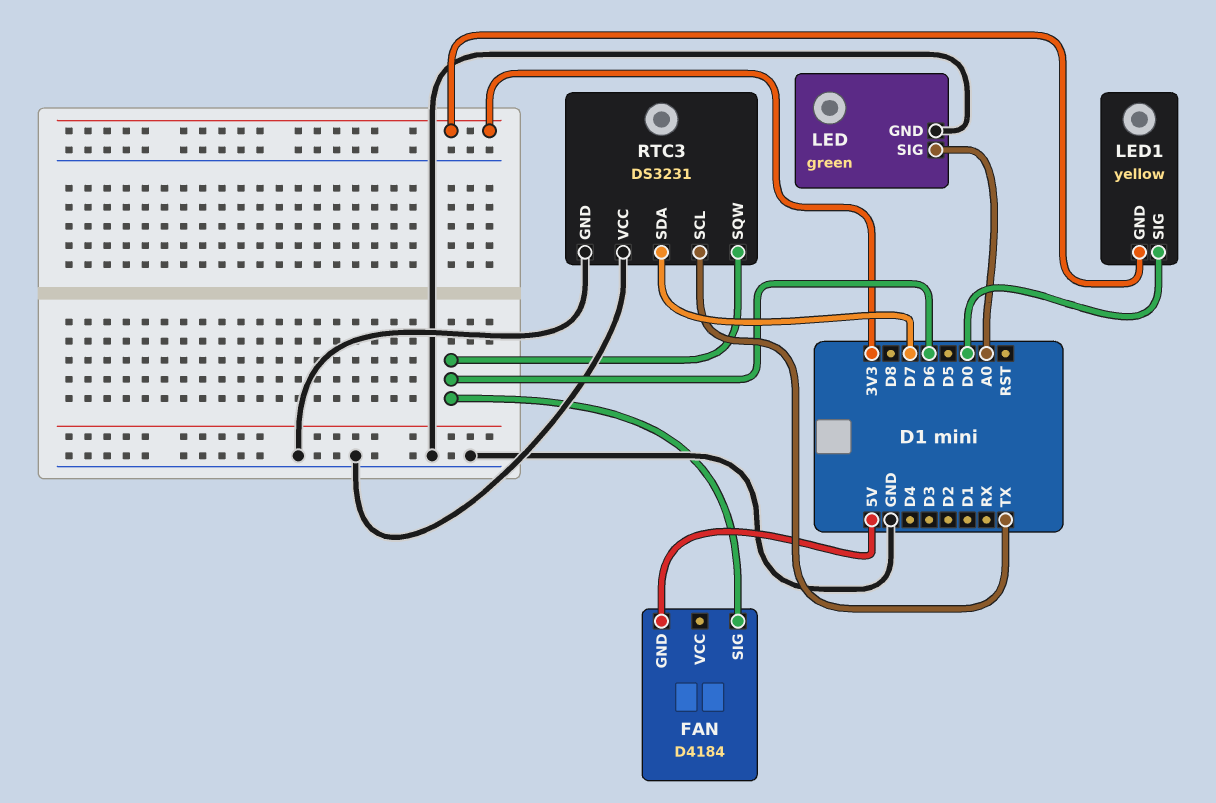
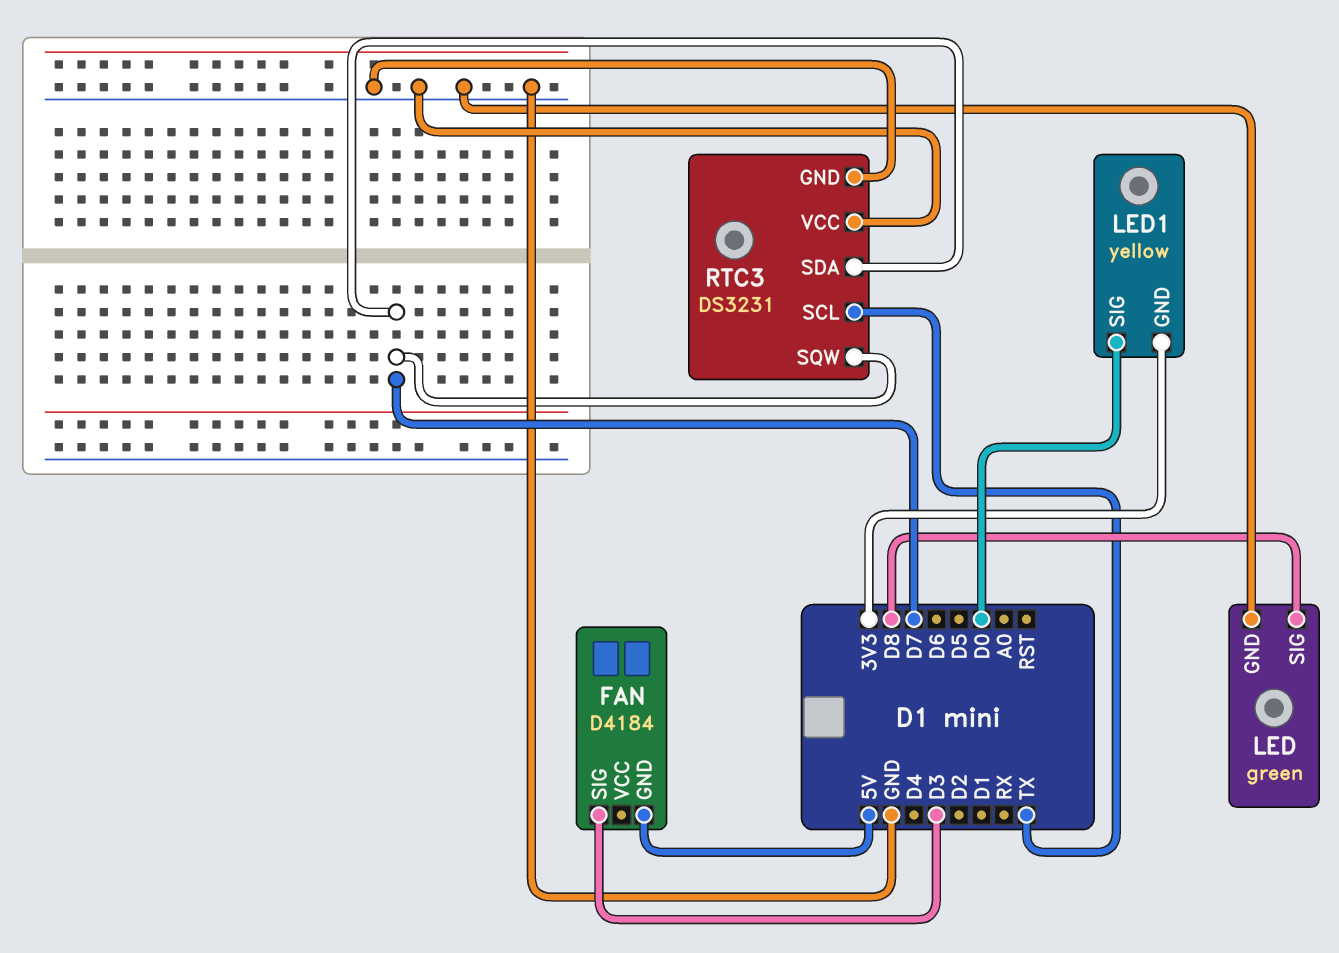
FAN pin SIG: D6 -> D3
LED pin SIG: A0 -> D8
RTC3 pin SQW: D6 -> D7

